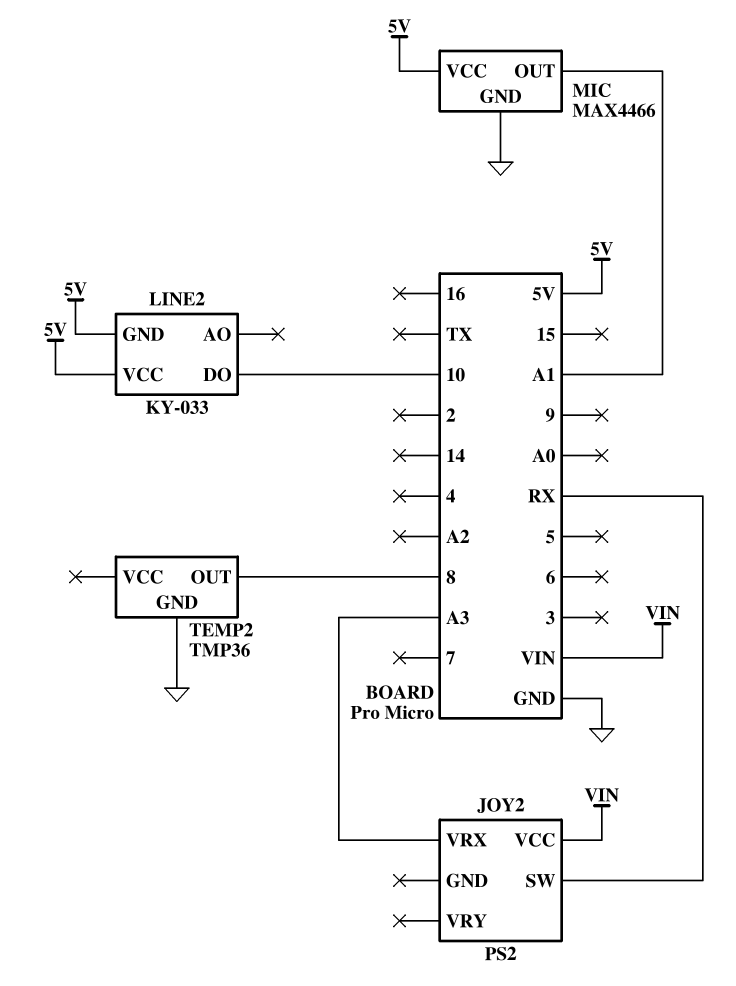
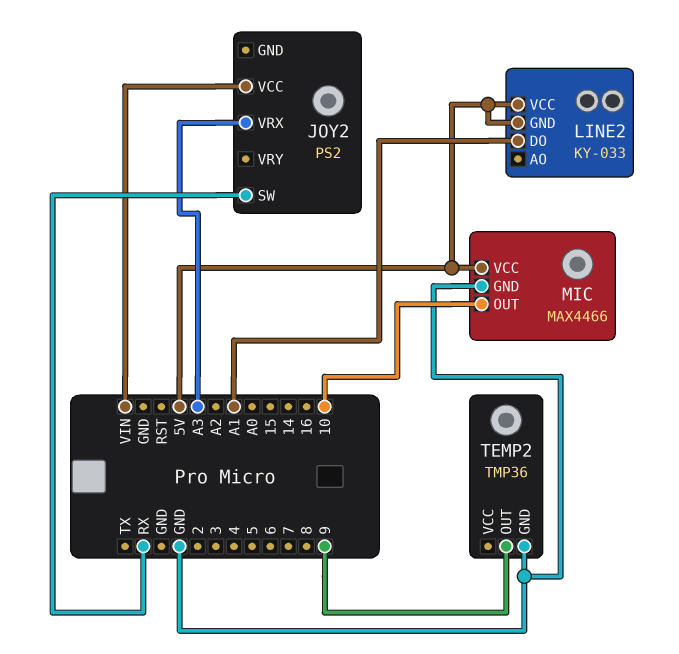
LINE2 pin DO: 10 -> A1
MIC pin OUT: A1 -> 10
TEMP2 pin OUT: 8 -> 9

